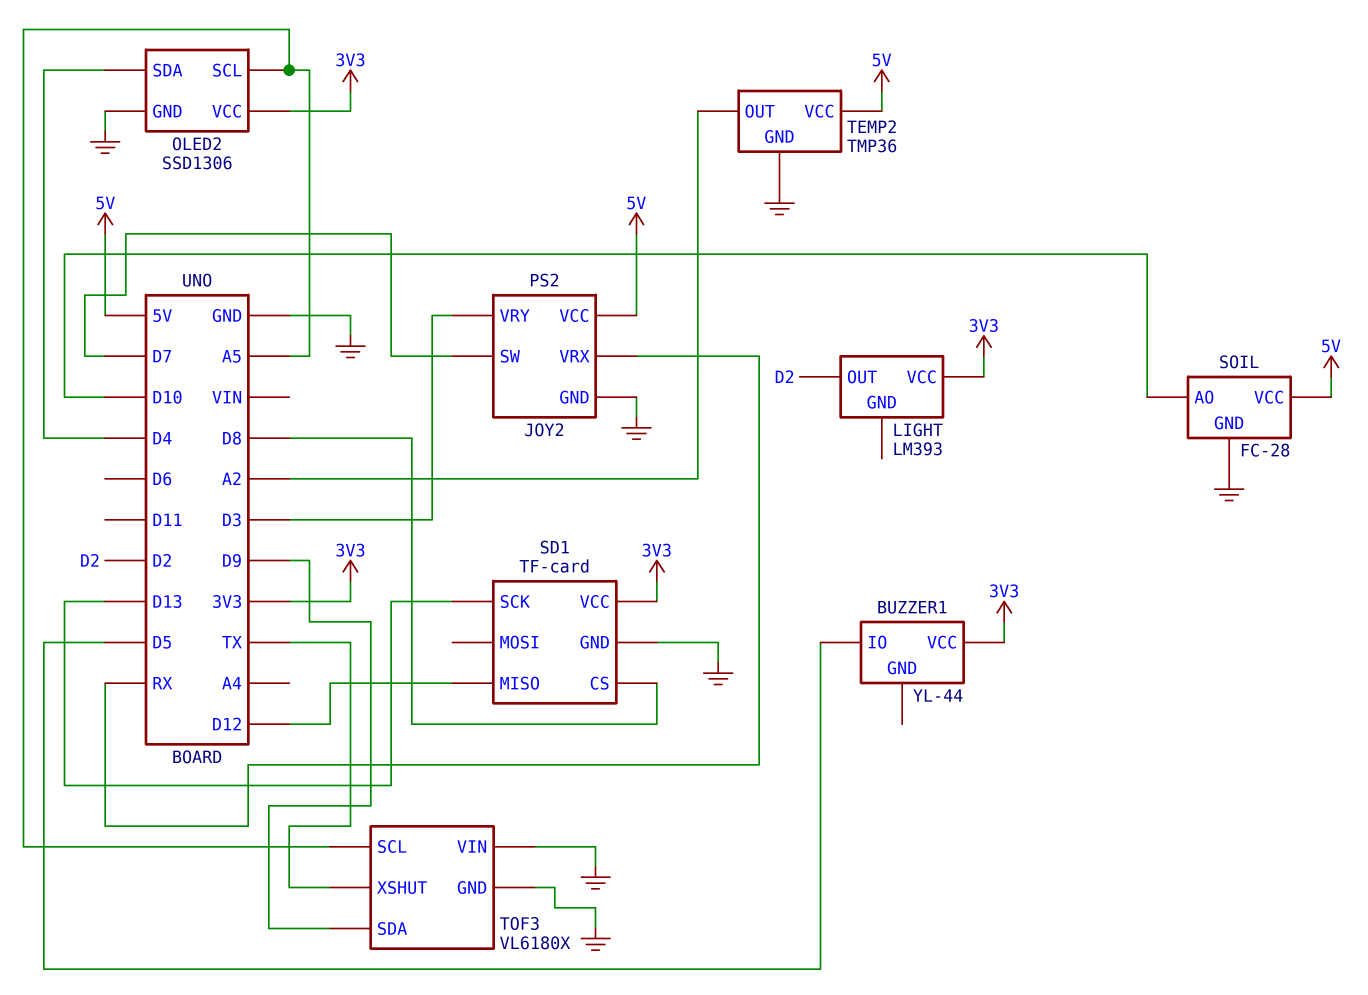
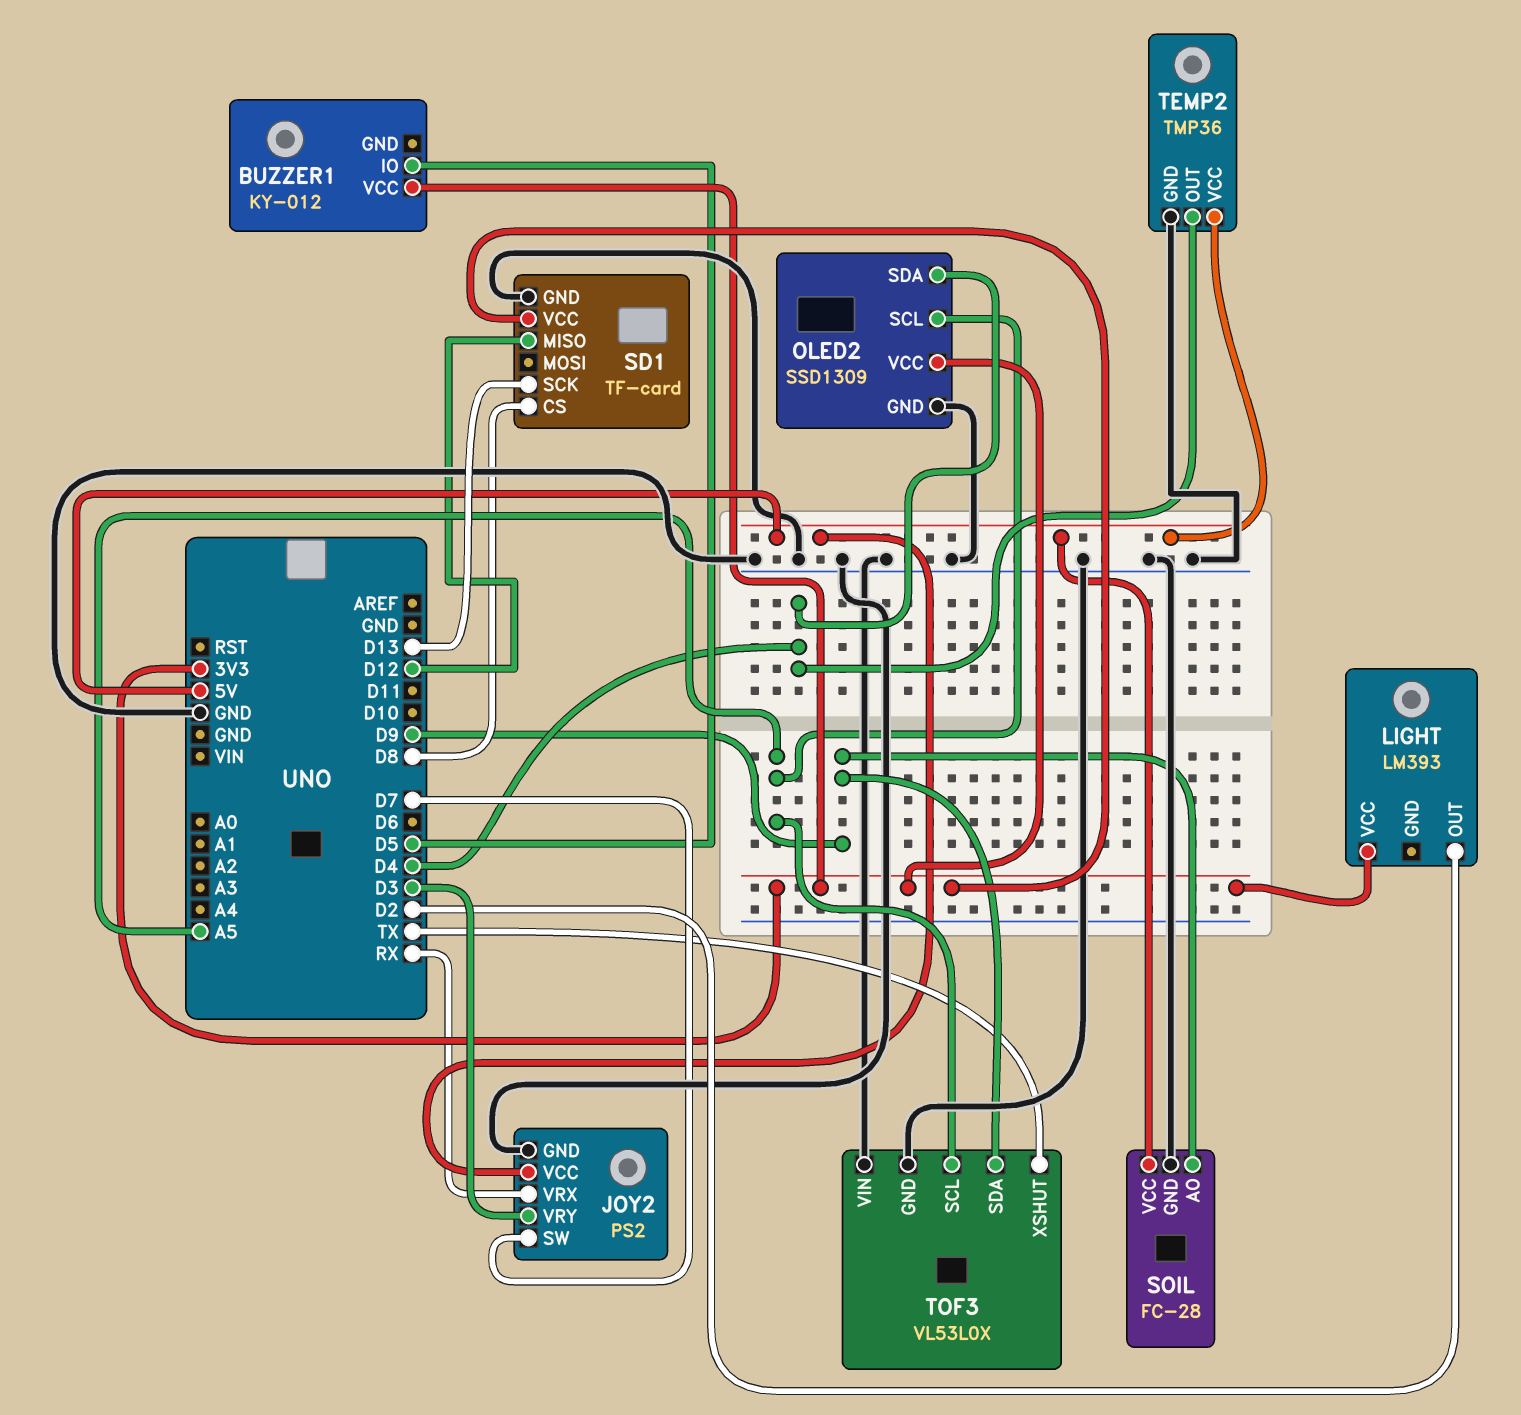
BUZZER1: YL-44 -> KY-012
OLED2: SSD1306 -> SSD1309
SOIL pin AO: D10 -> D9
TEMP2 pin OUT: A2 -> D4
TOF3: VL6180X -> VL53L0X

